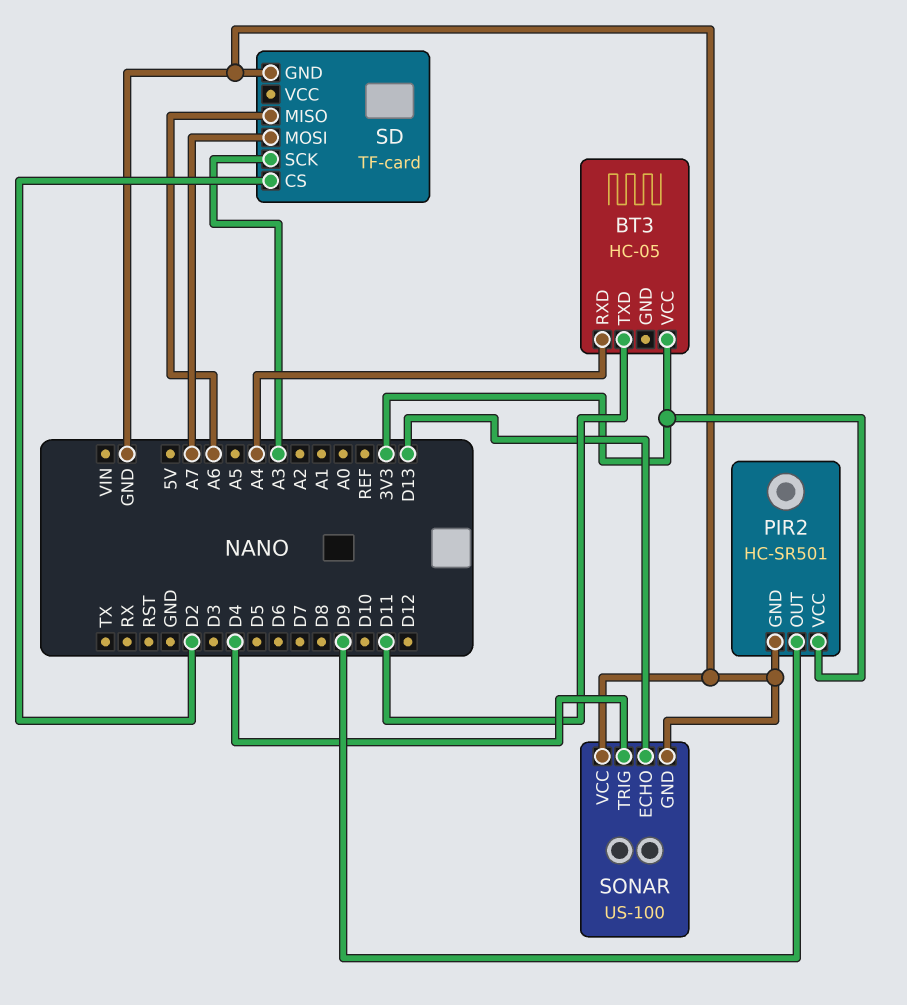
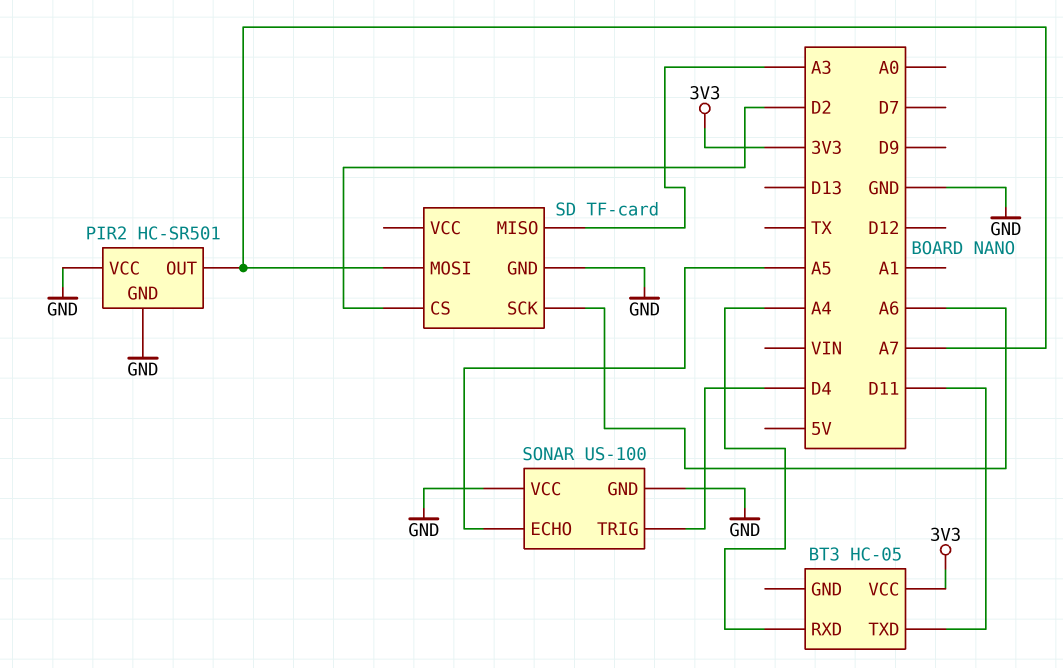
PIR2 pin OUT: D9 -> A7
PIR2 pin VCC: 3V3 -> GND
SD pin MISO: A6 -> A3
SD pin SCK: A3 -> A6
SONAR pin ECHO: D13 -> A5

